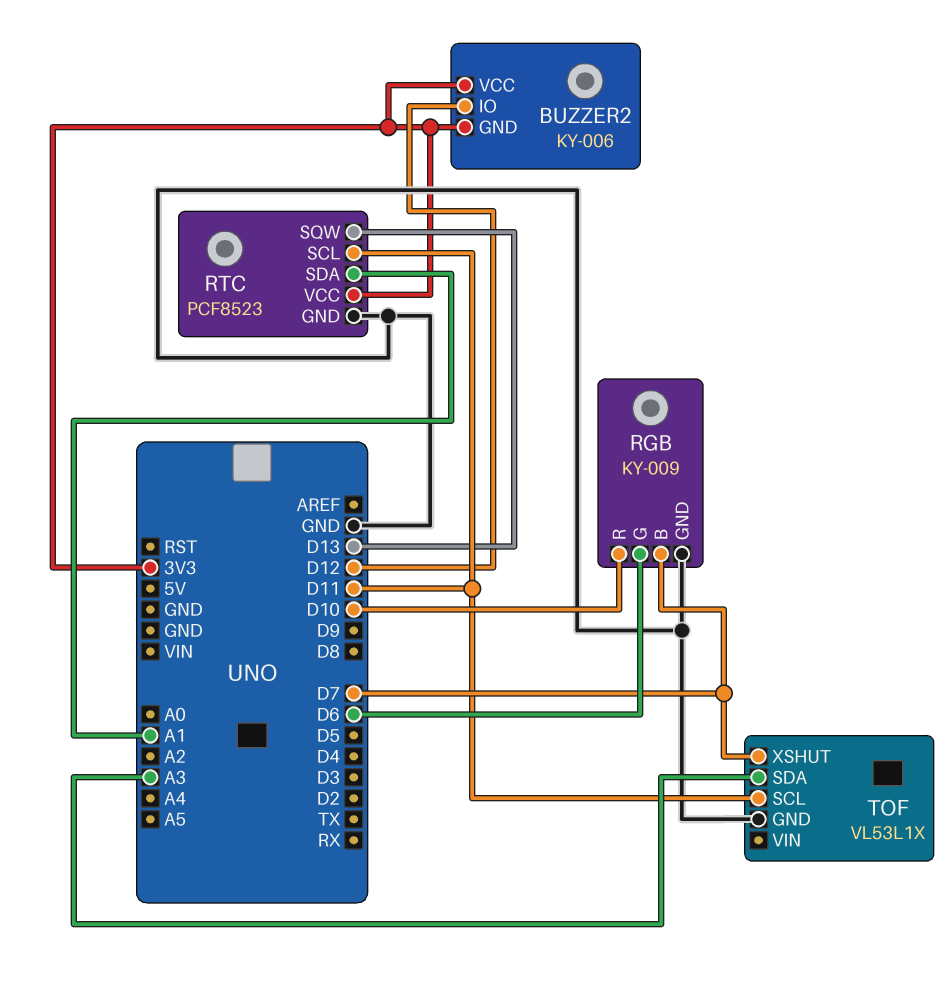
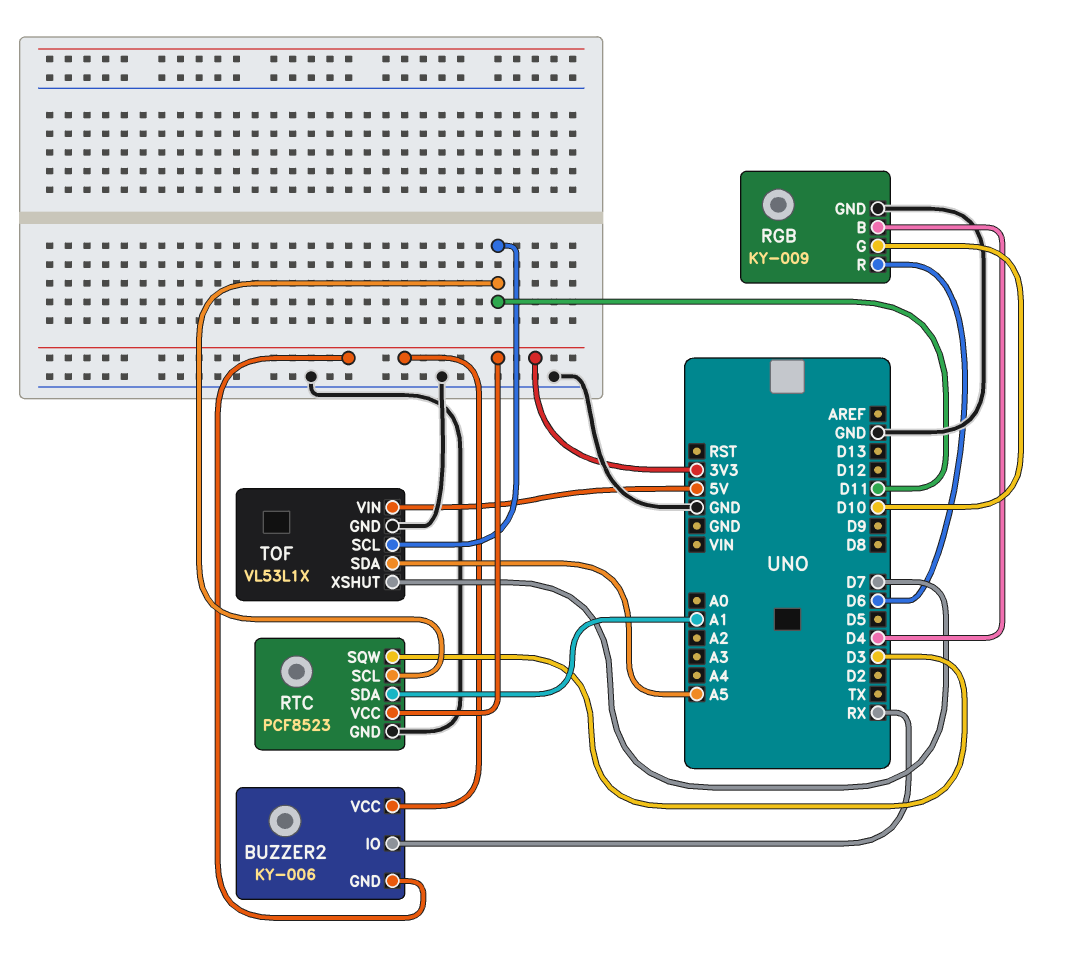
BUZZER2 pin IO: D12 -> RX
RGB pin B: D7 -> D4
RGB pin G: D6 -> D10
RGB pin R: D10 -> D6
RTC pin SQW: D13 -> D3
TOF pin SDA: A3 -> A5
TOF pin VIN: none -> 5V

